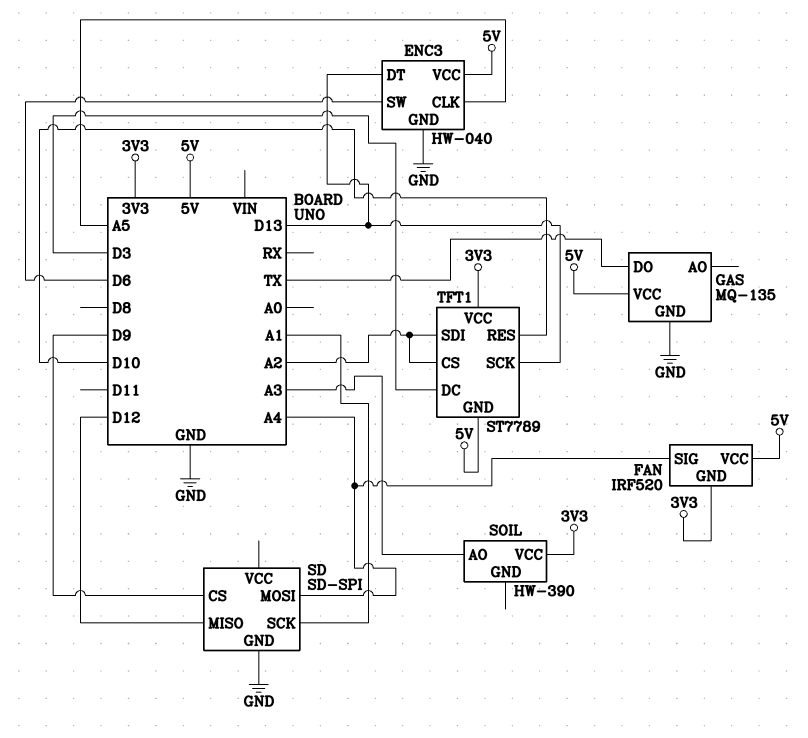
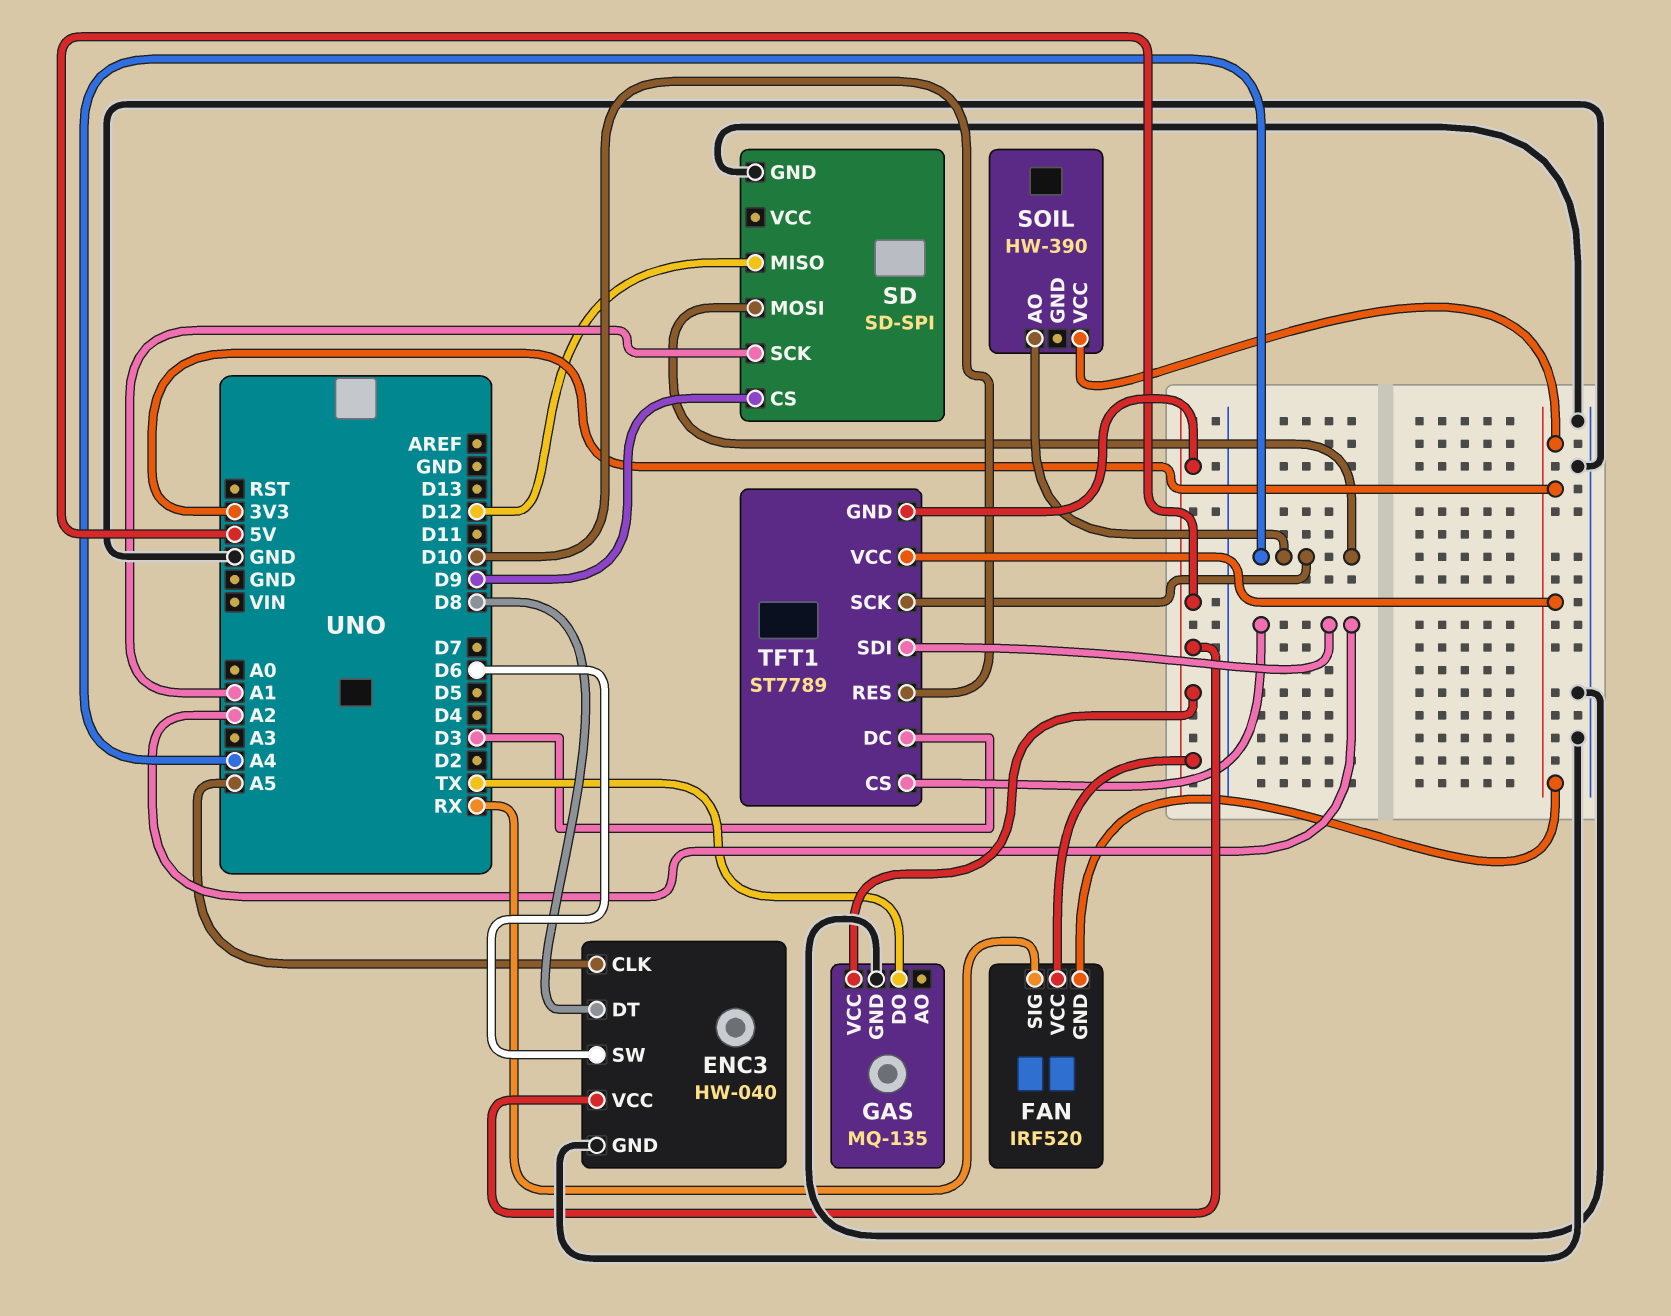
ENC3 pin DT: D13 -> D8
FAN pin SIG: A4 -> RX
SOIL pin AO: A3 -> A4
TFT1 pin SCK: D13 -> A4

